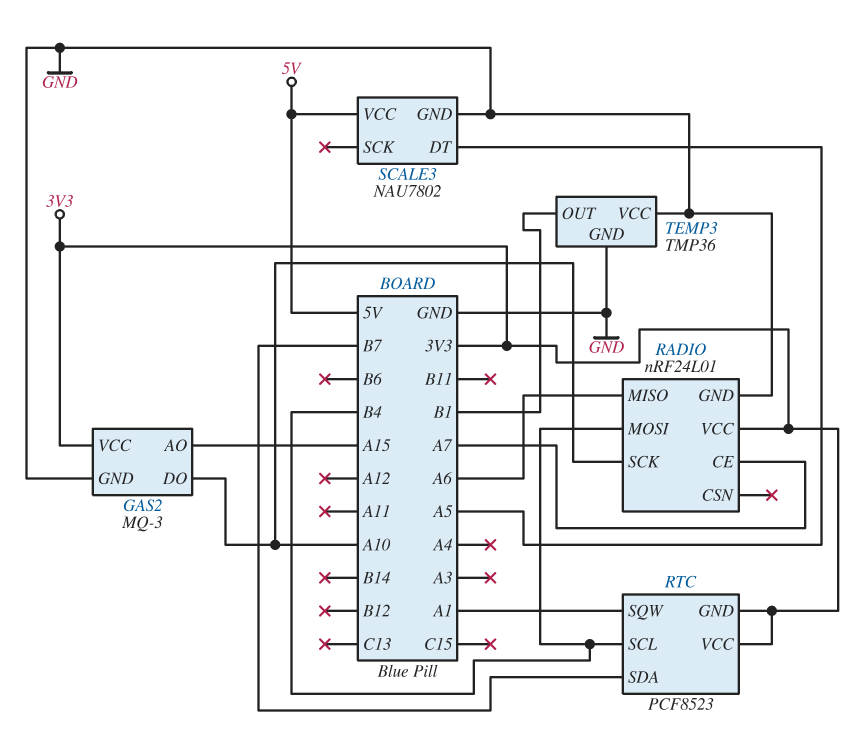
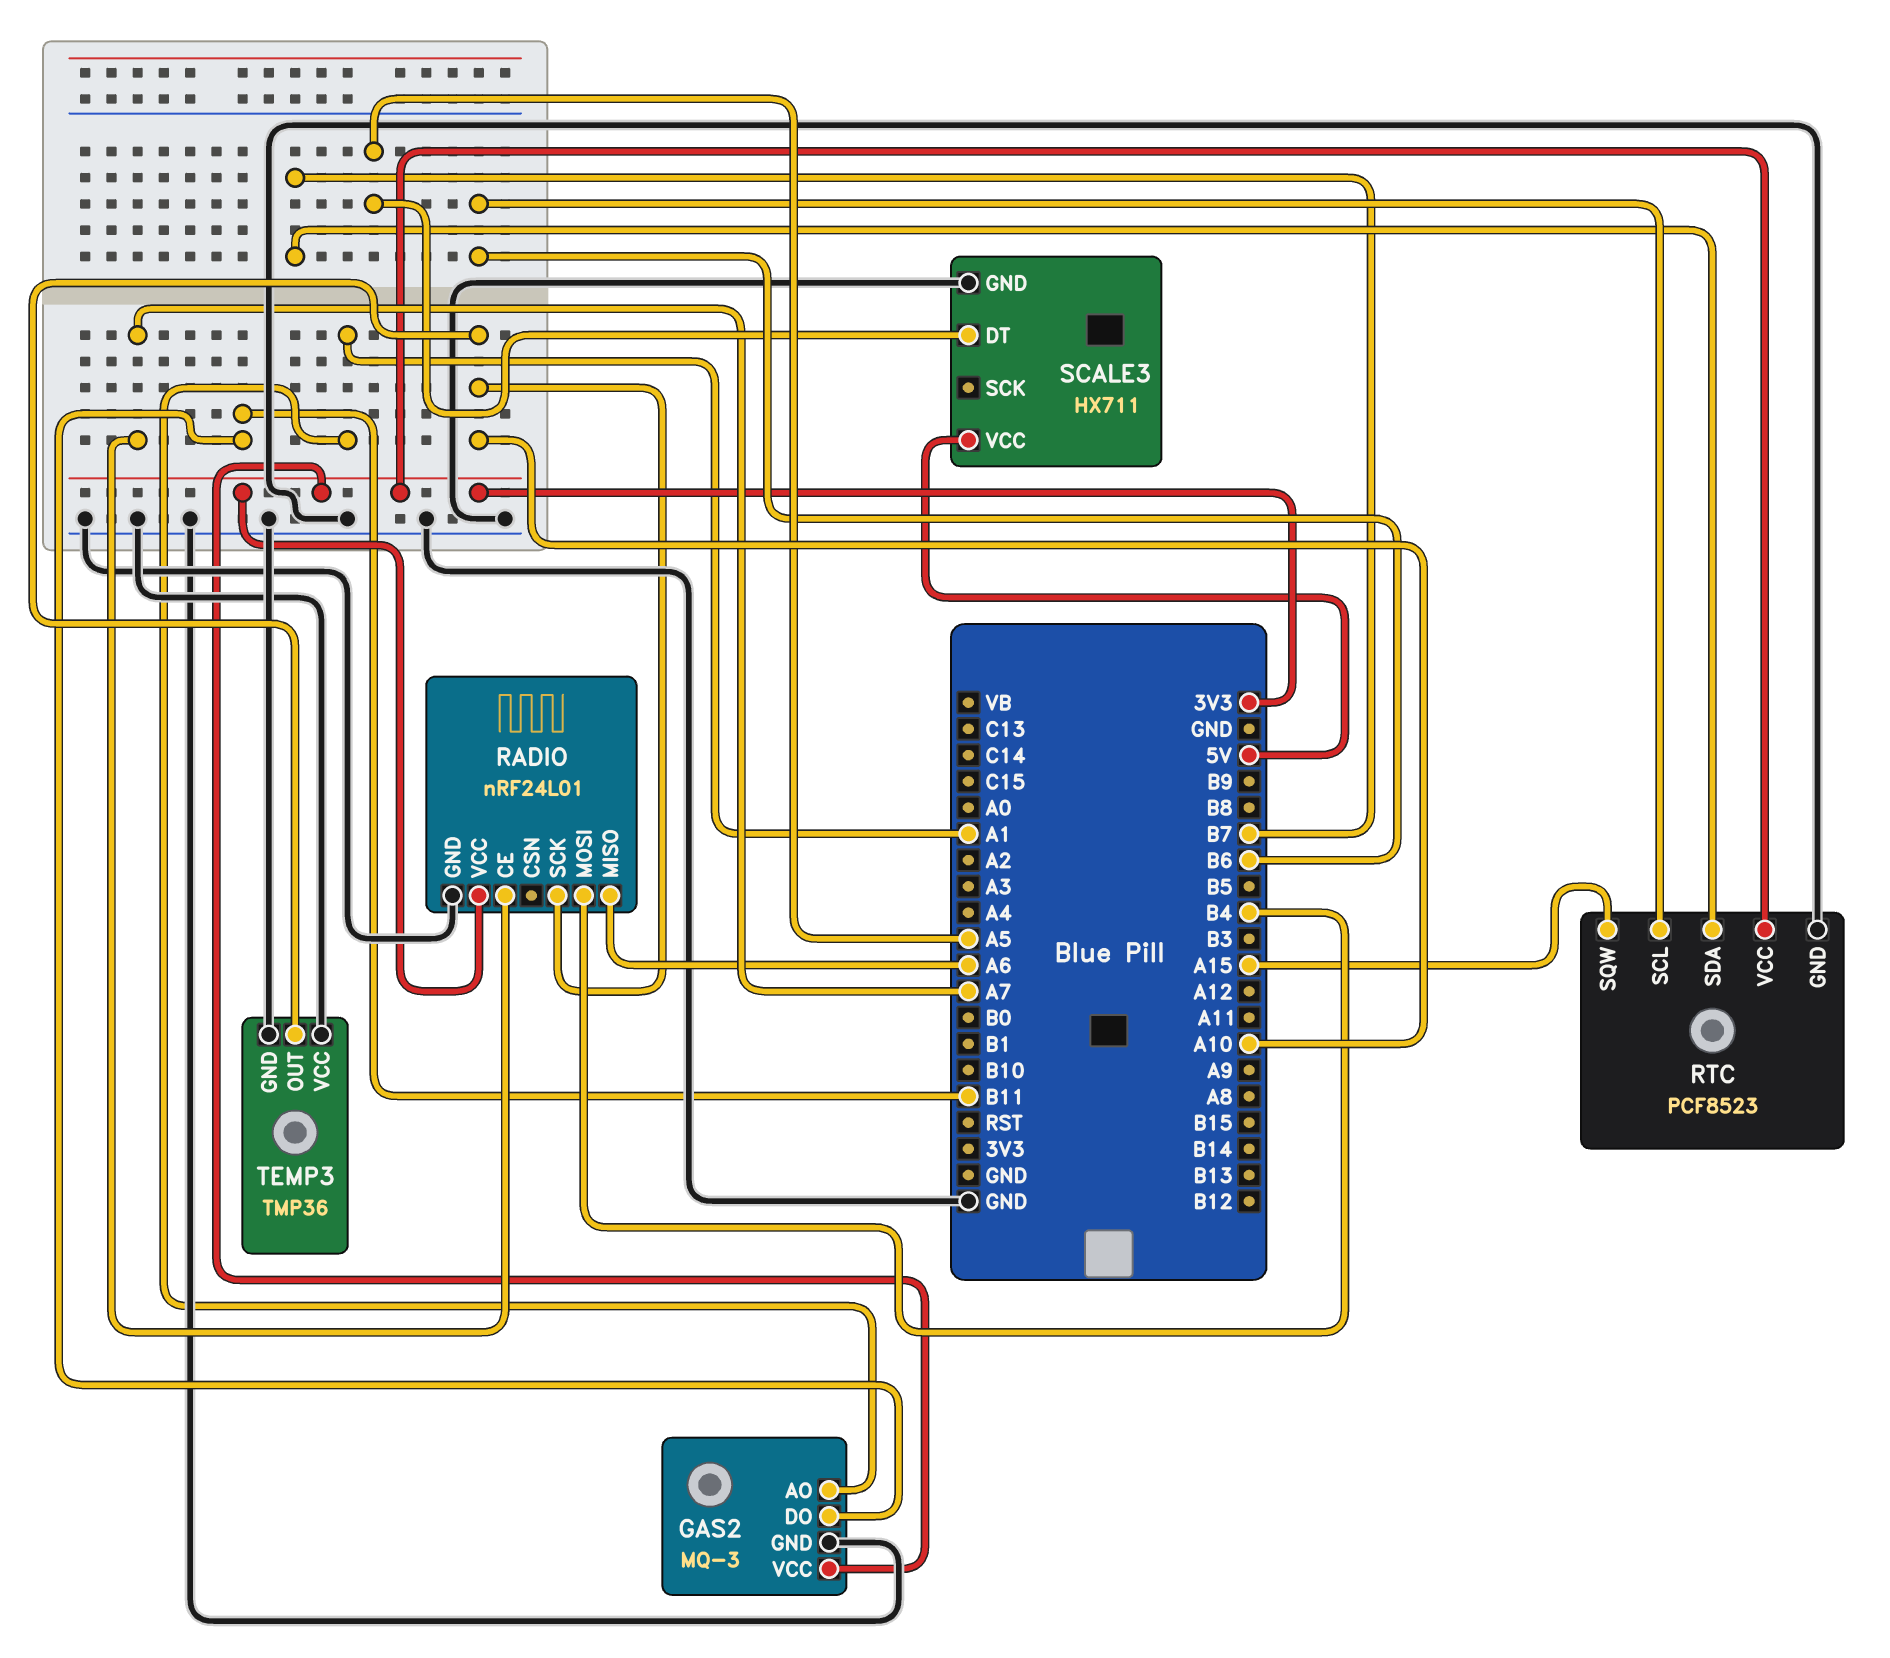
GAS2 pin AO: A15 -> A1
GAS2 pin DO: A10 -> B11
RTC pin GND: 3V3 -> GND
RTC pin SCL: B4 -> B6
RTC pin SQW: A1 -> A15
SCALE3: NAU7802 -> HX711
TEMP3 pin OUT: B1 -> A10

